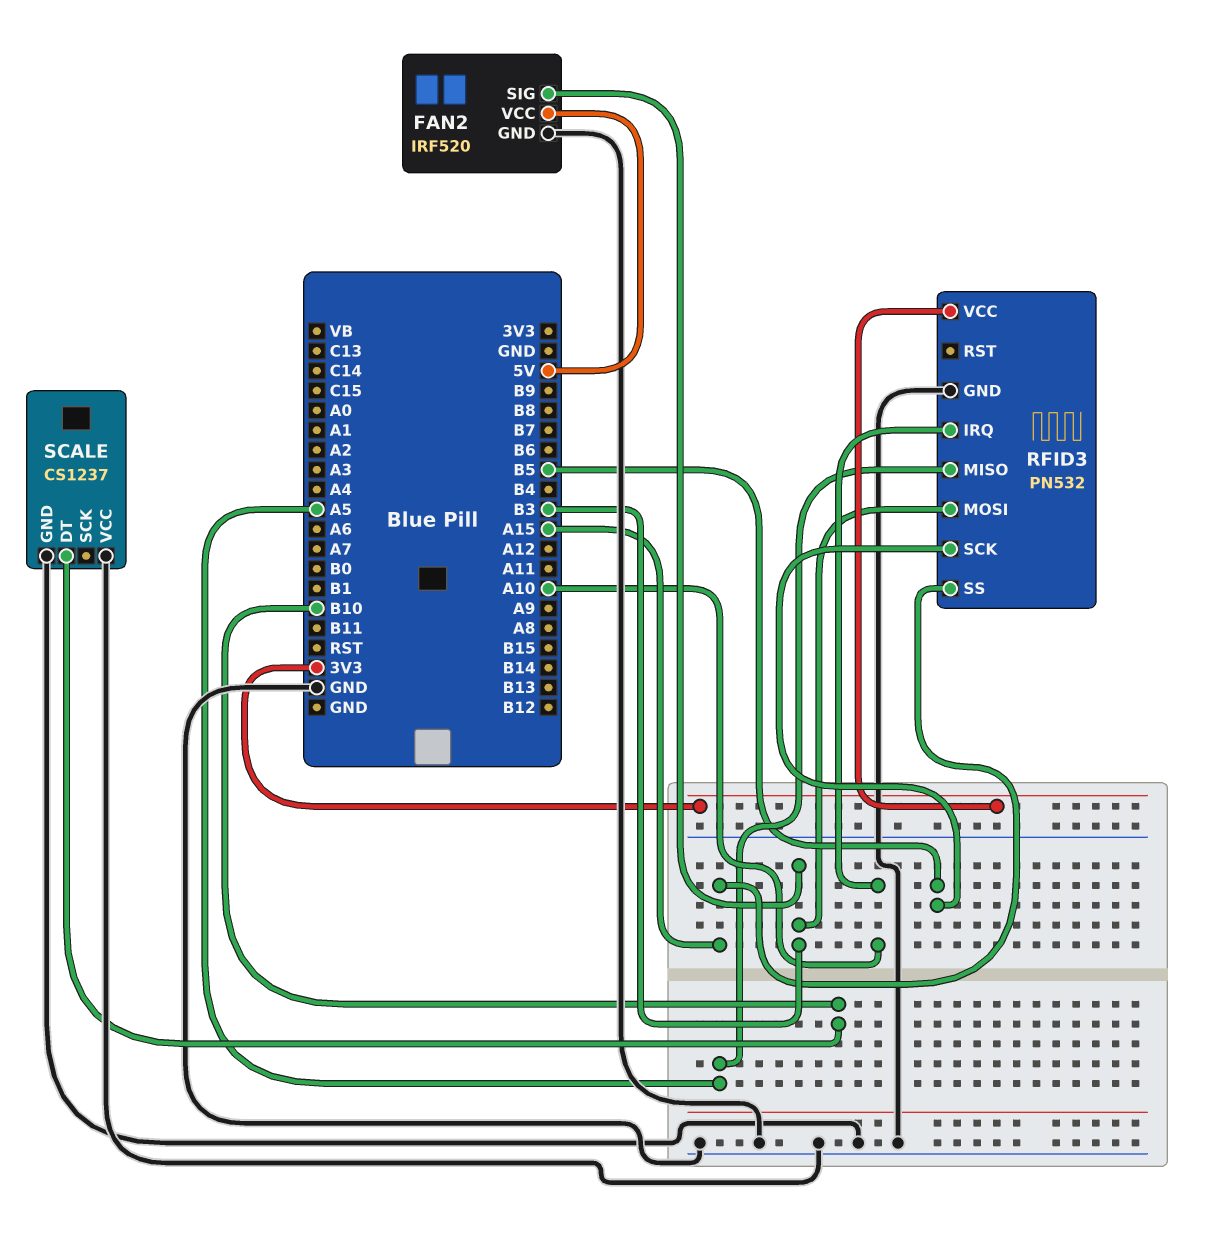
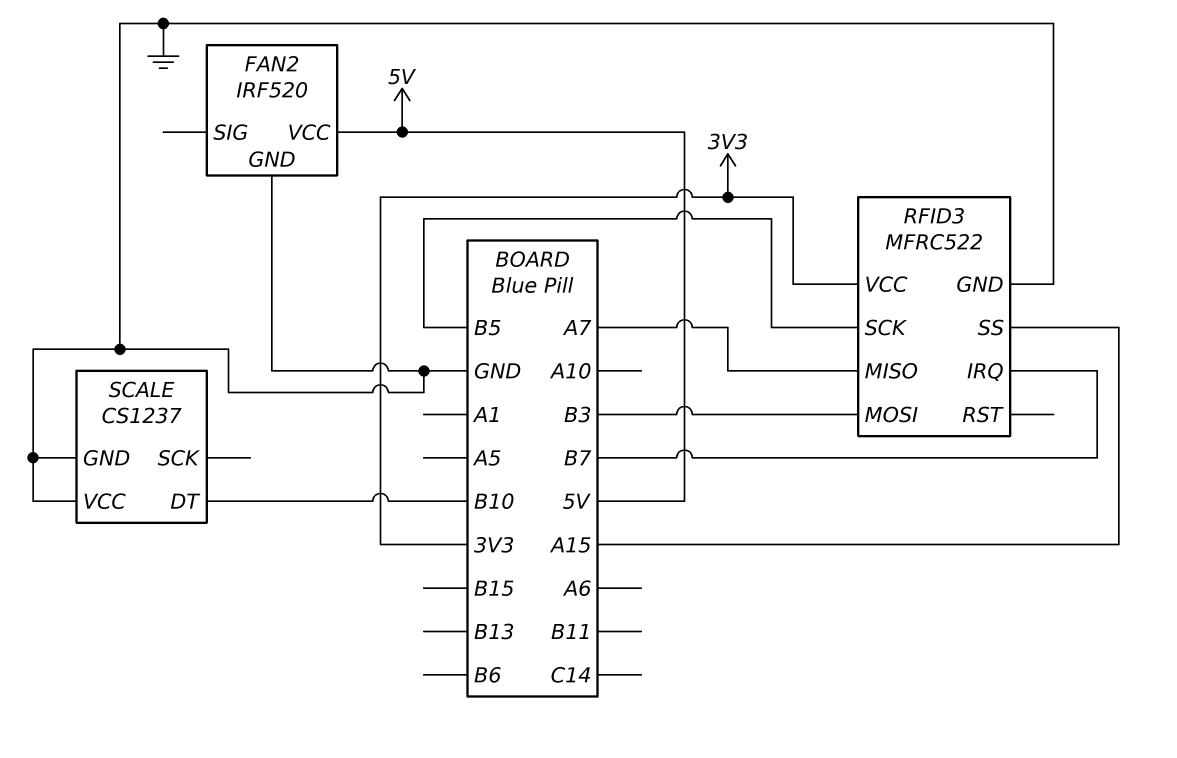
FAN2 pin SIG: B3 -> none
RFID3: PN532 -> MFRC522
RFID3 pin IRQ: A10 -> B7
RFID3 pin MISO: A5 -> A7

